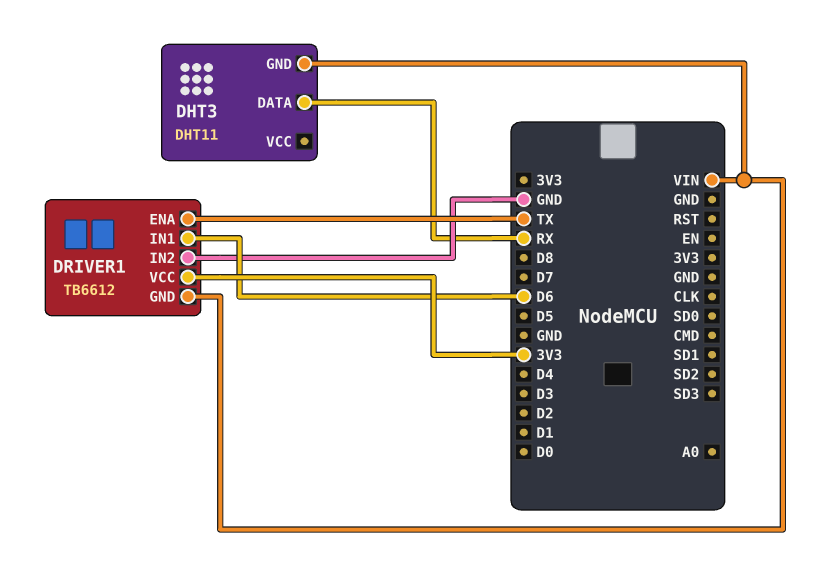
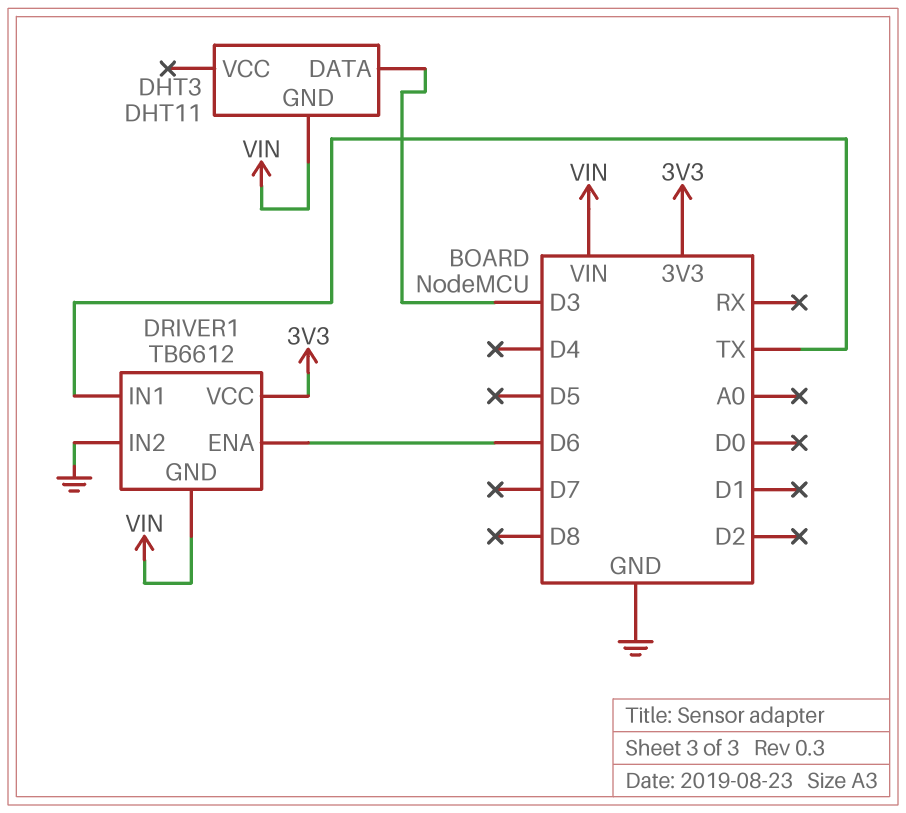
DHT3 pin DATA: RX -> D3
DRIVER1 pin ENA: TX -> D6
DRIVER1 pin IN1: D6 -> TX

